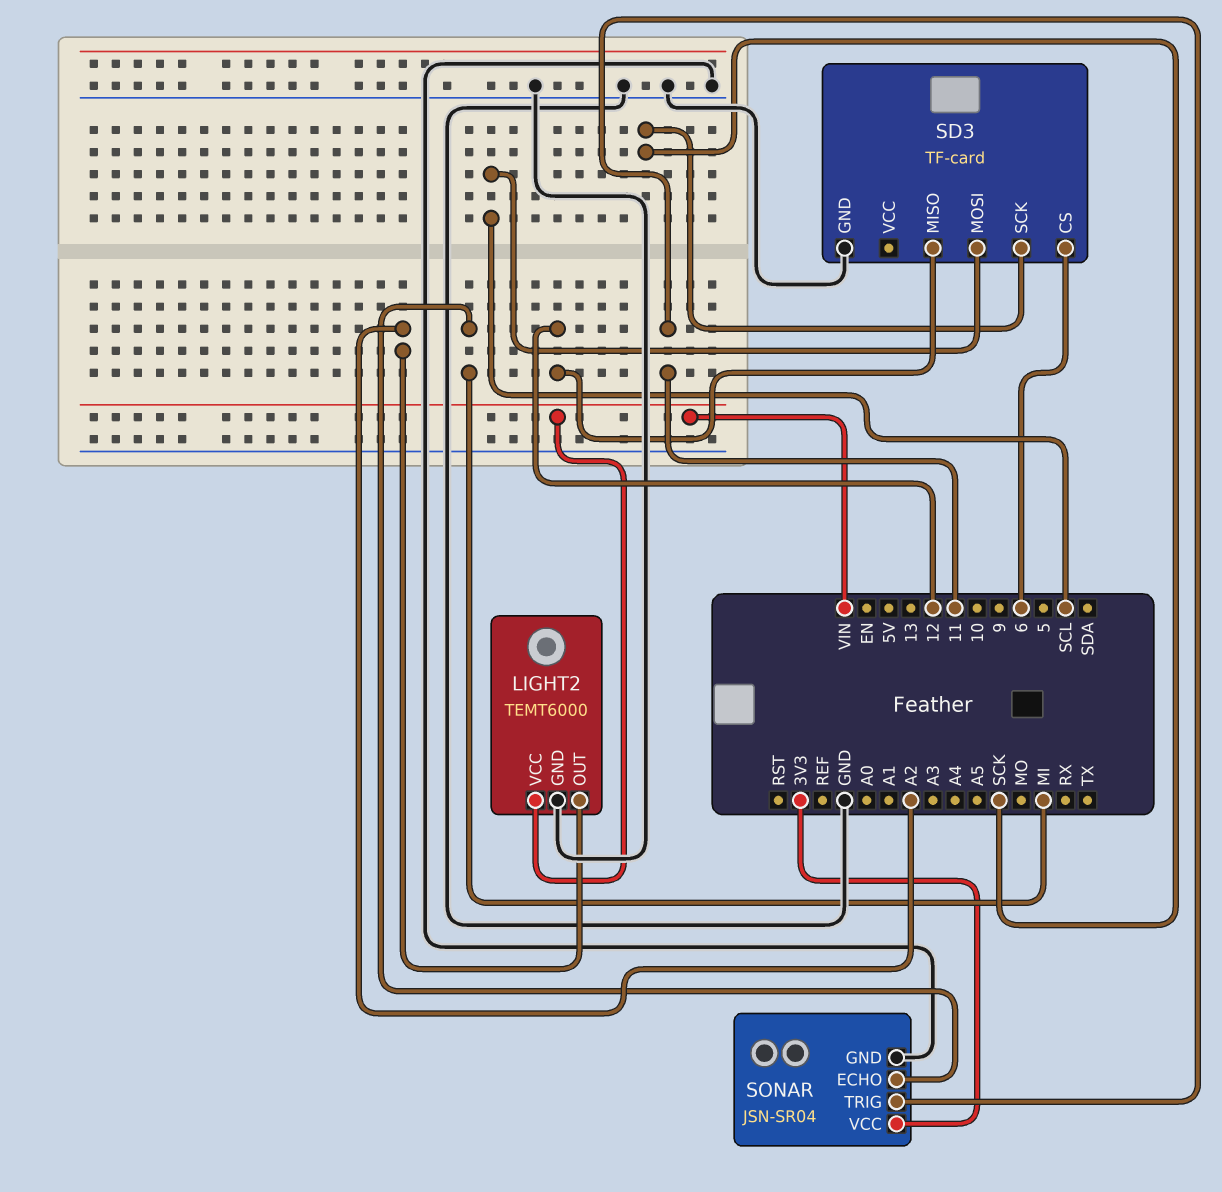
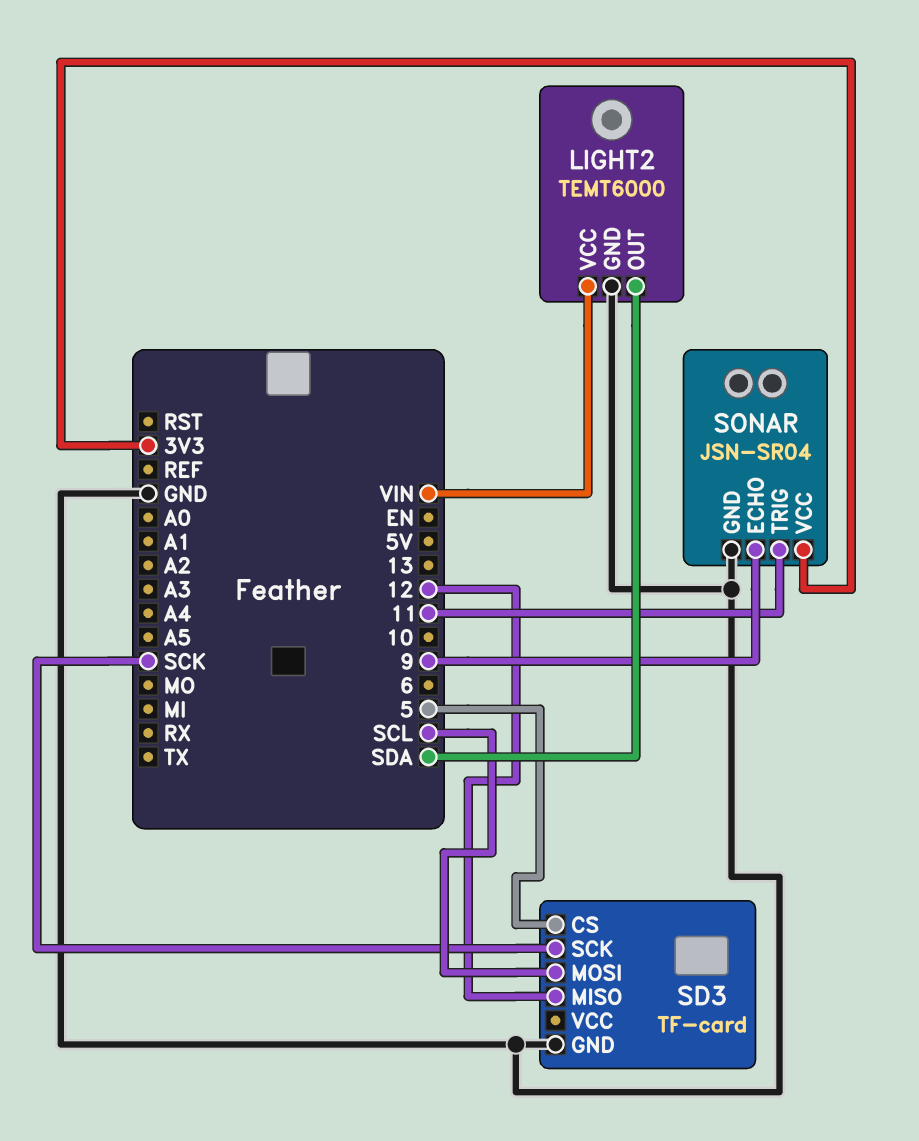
LIGHT2 pin OUT: A2 -> SDA
SD3 pin CS: 6 -> 5
SONAR pin ECHO: MI -> 9

